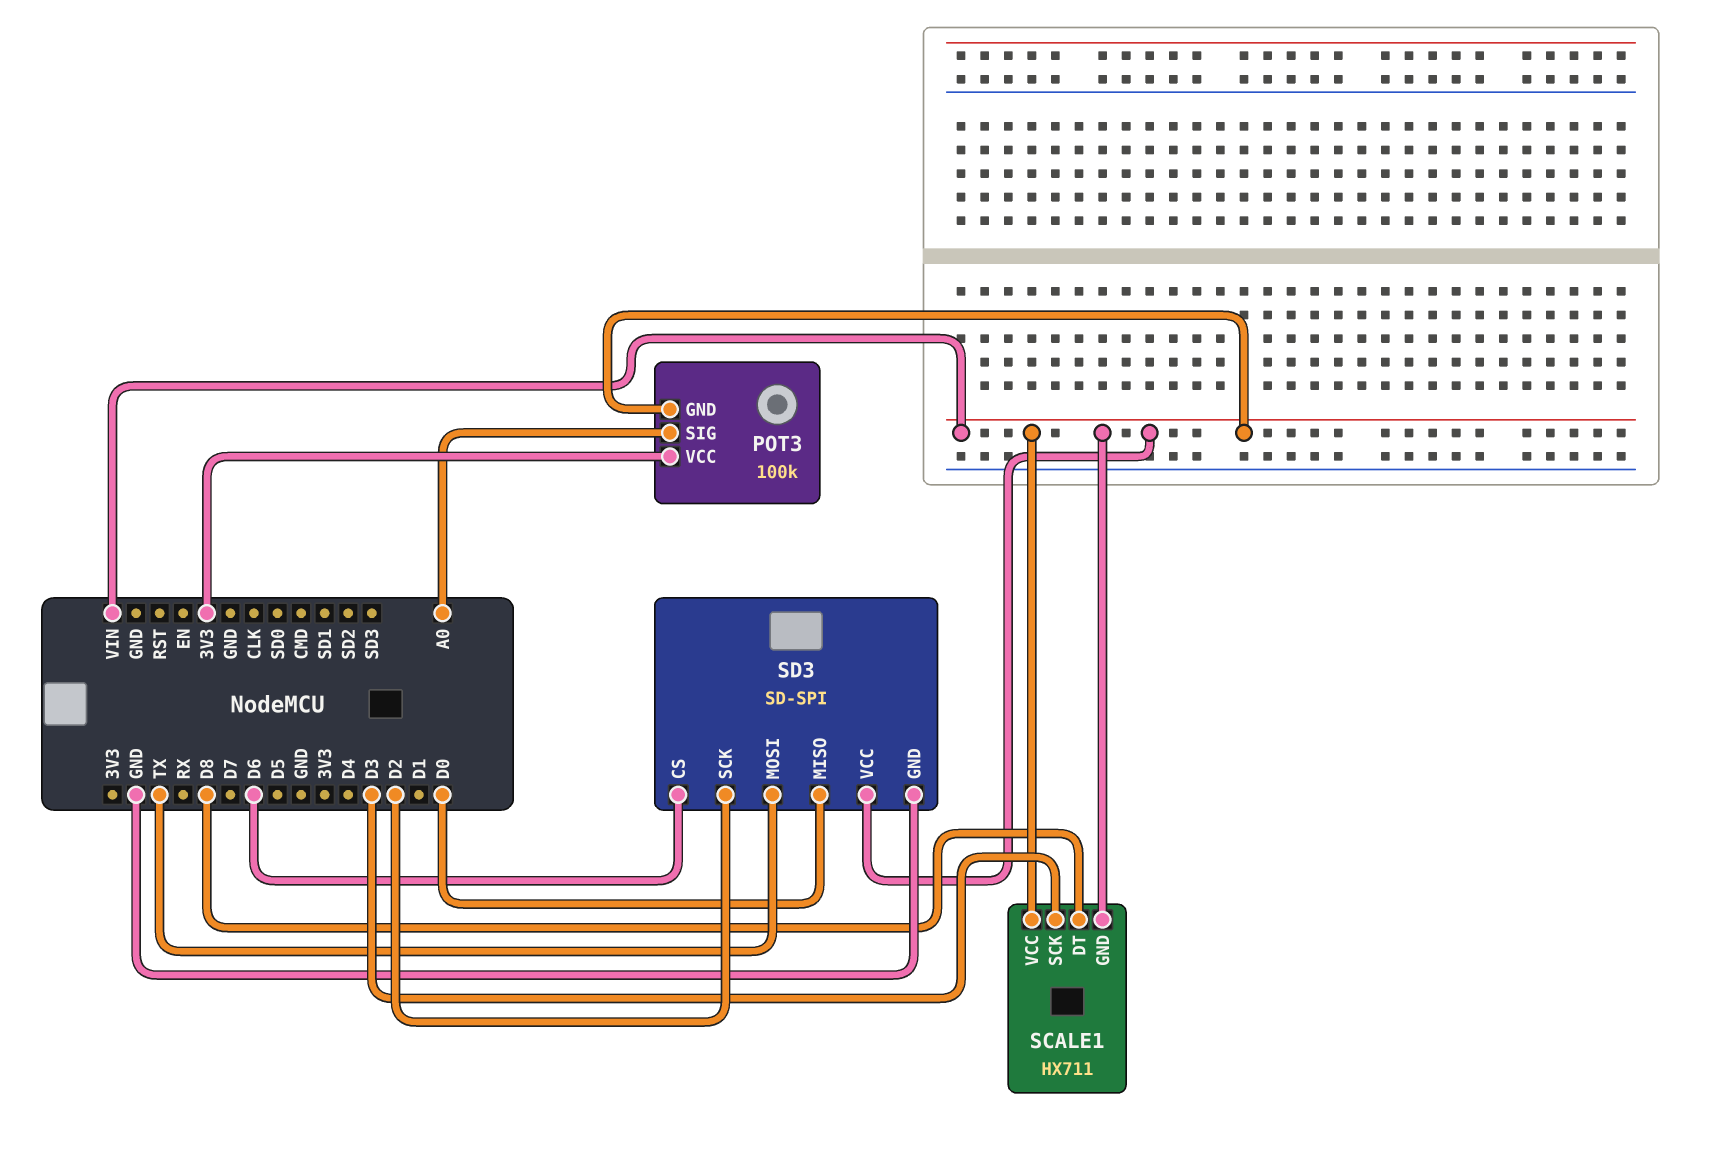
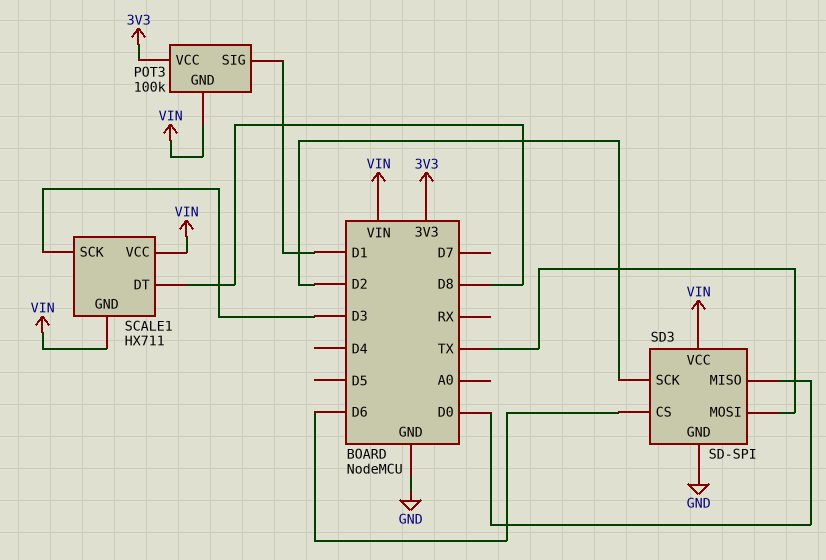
POT3 pin SIG: A0 -> D1

